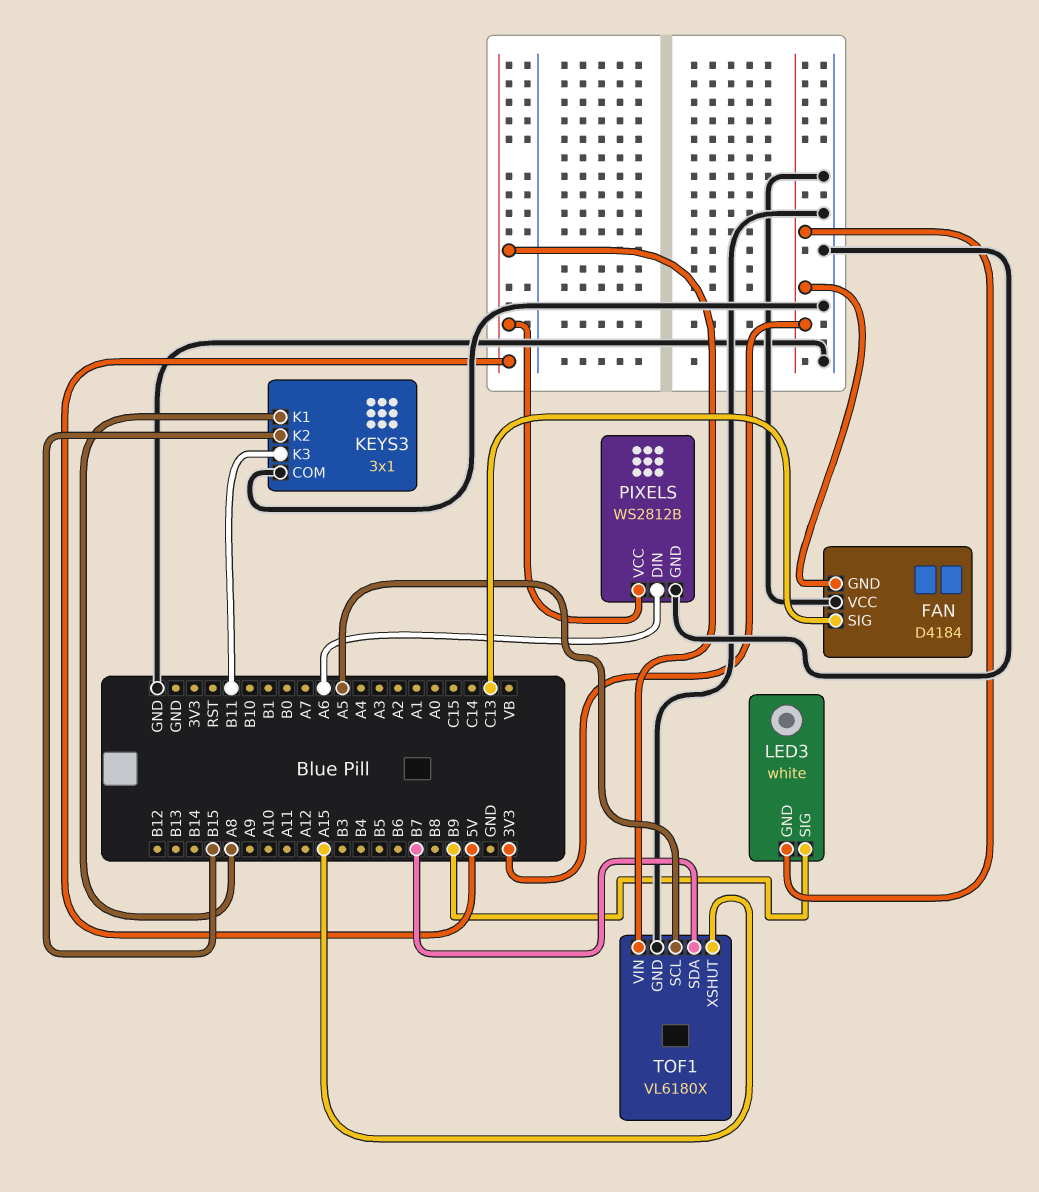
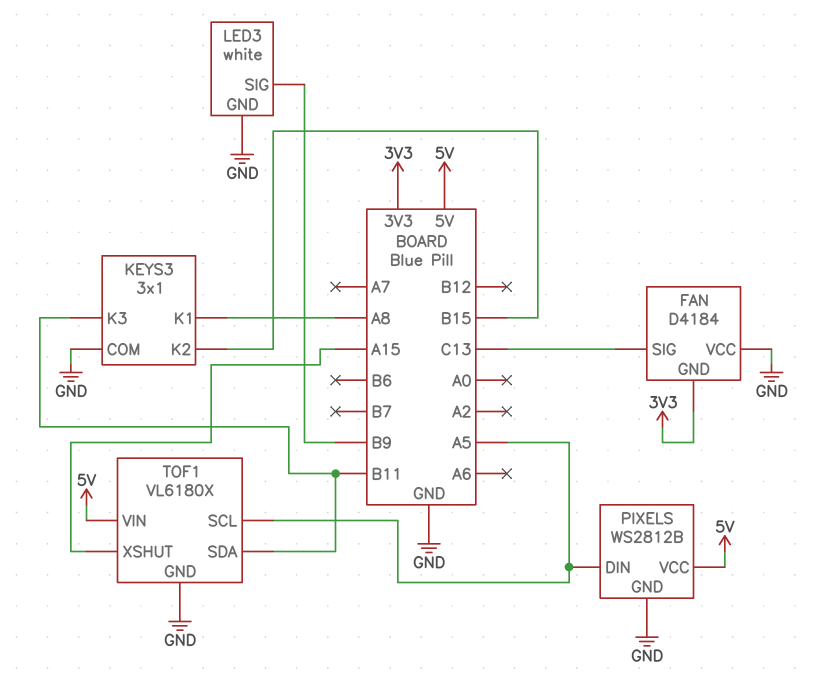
LED3 pin GND: 3V3 -> GND
PIXELS pin DIN: A6 -> A5
TOF1 pin SDA: B7 -> B11

